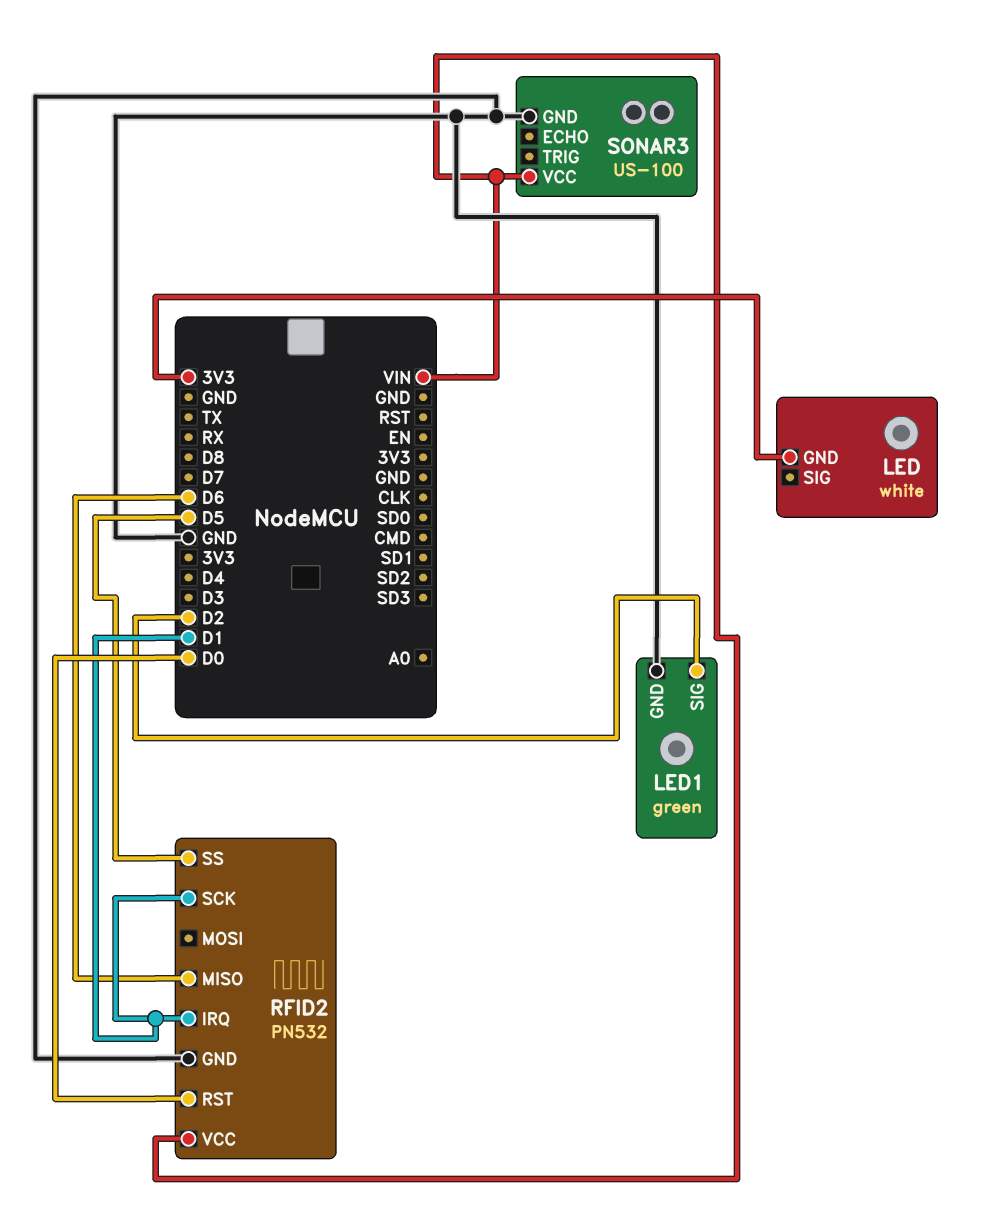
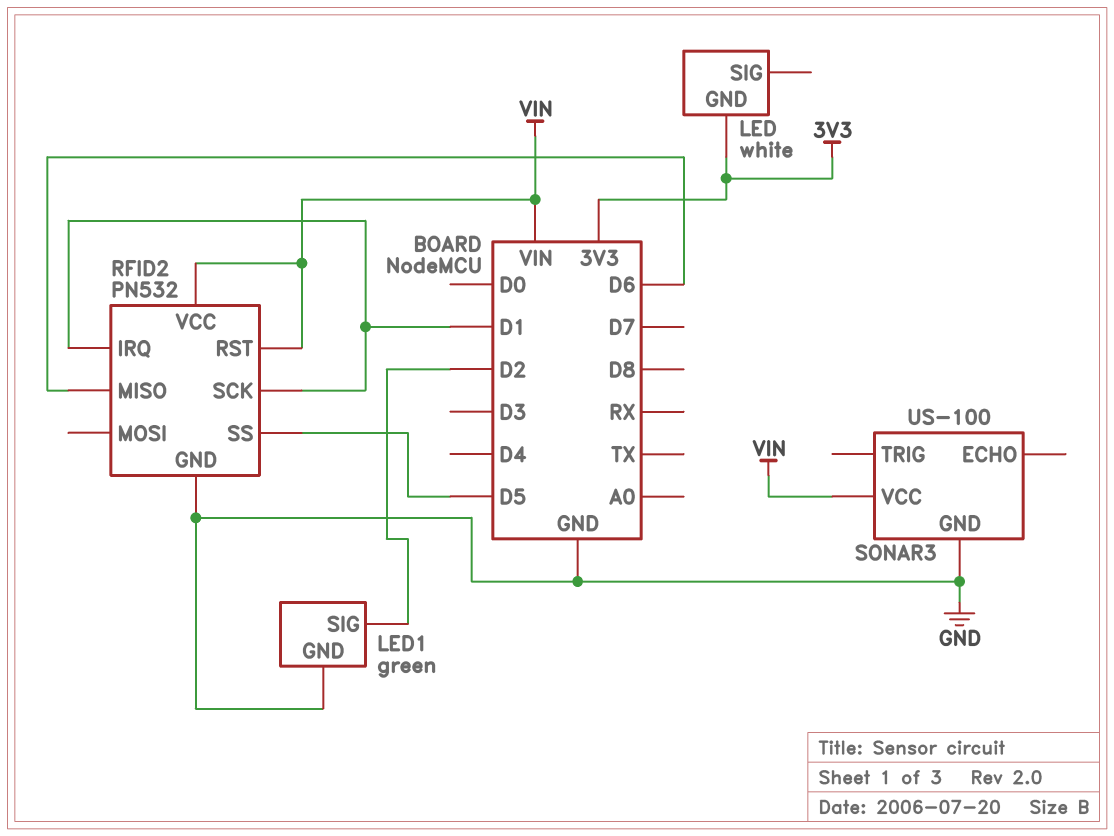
RFID2 pin RST: D0 -> VIN

